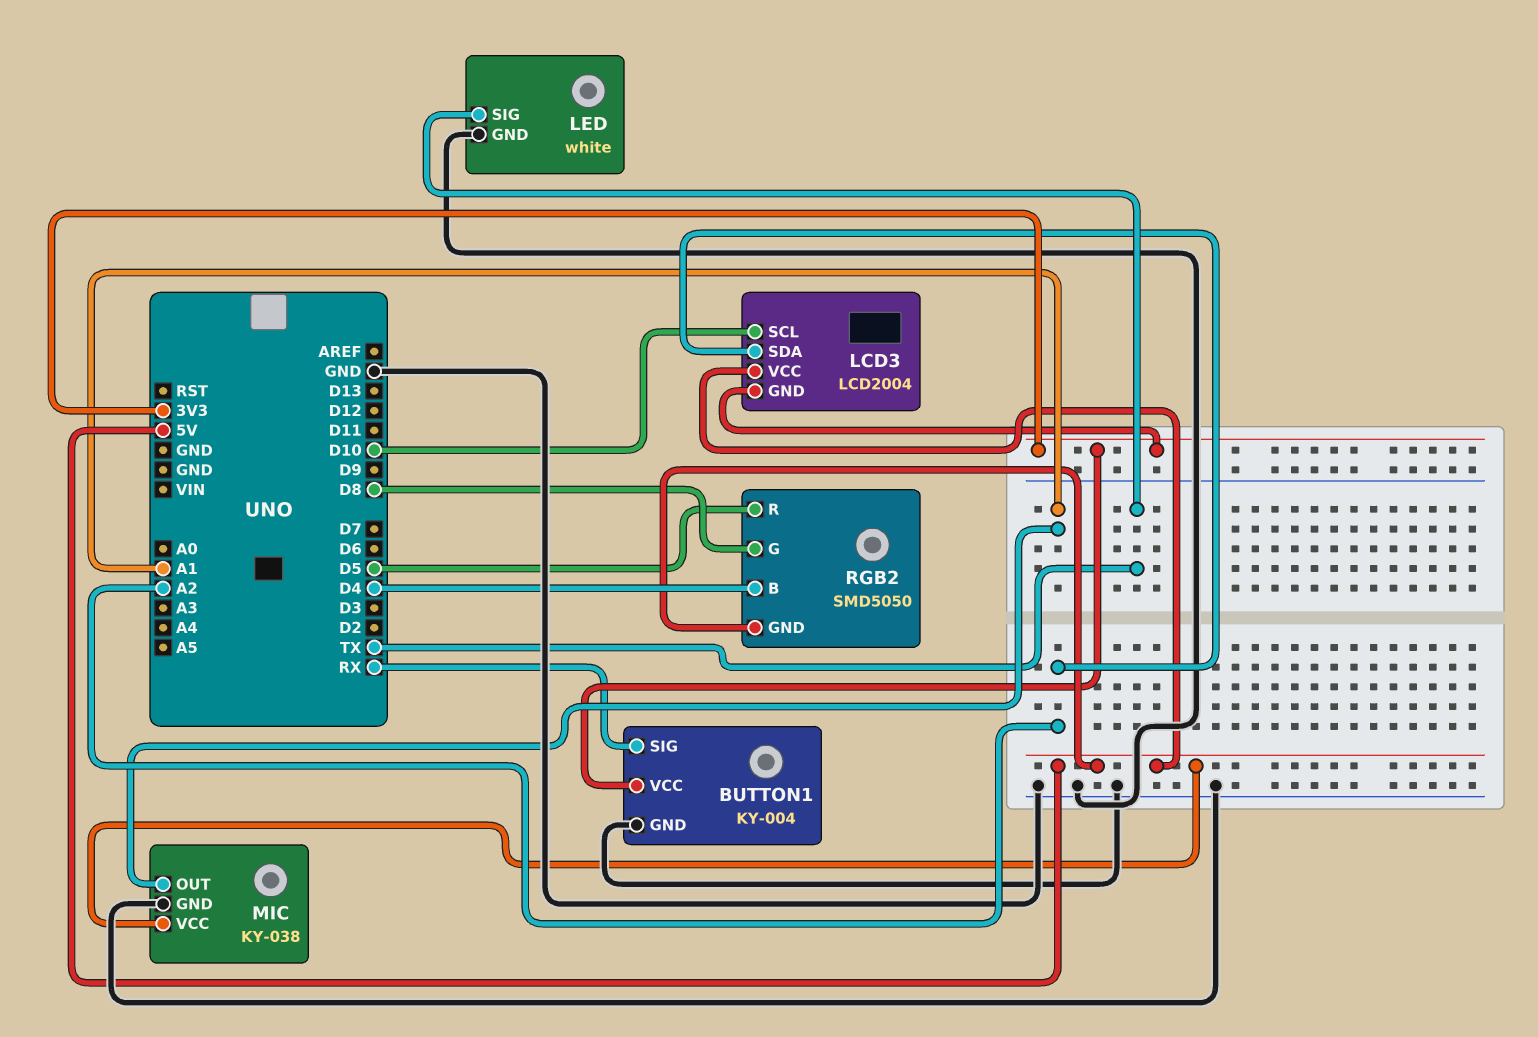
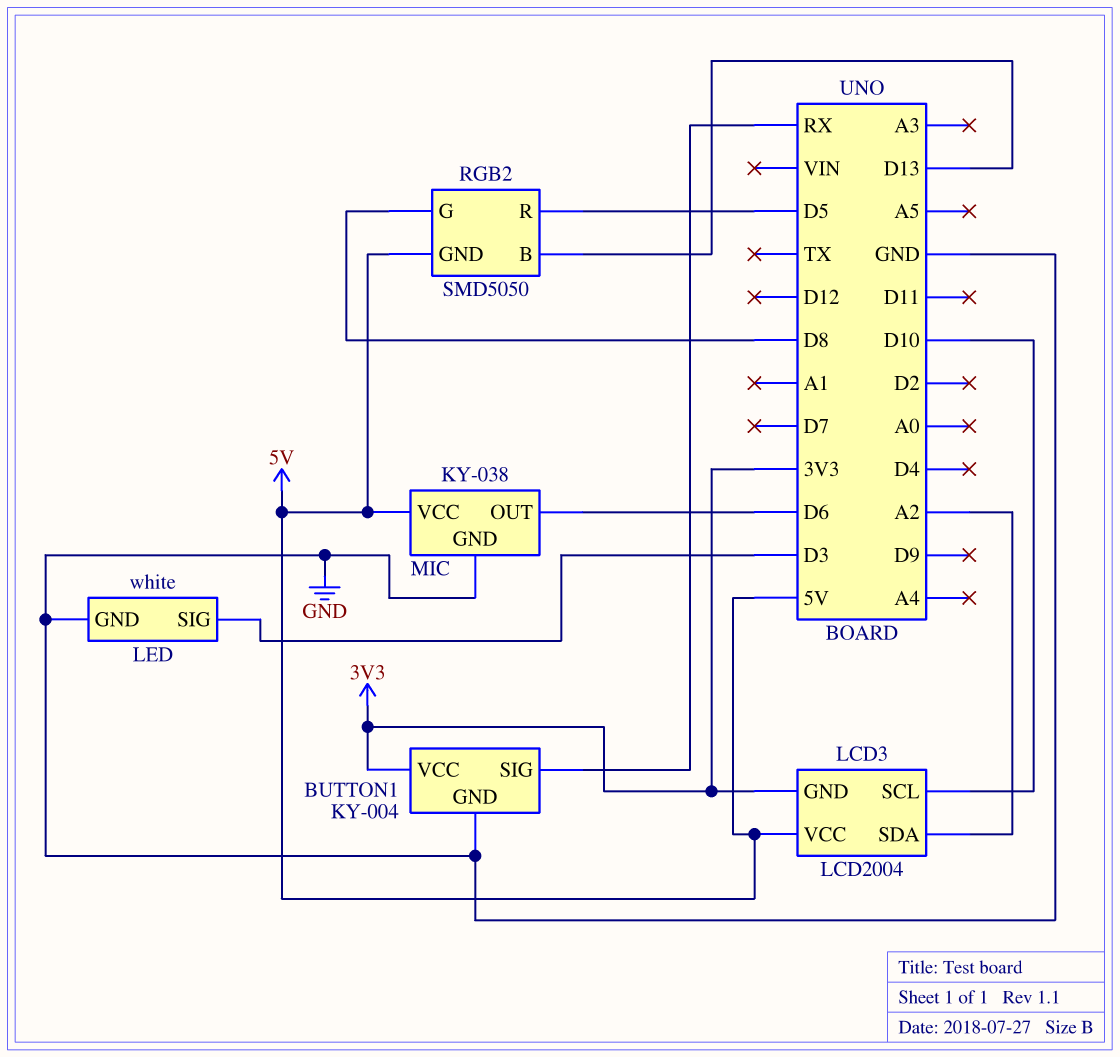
LED pin SIG: TX -> D3
MIC pin OUT: A1 -> D6
RGB2 pin B: D4 -> D13

